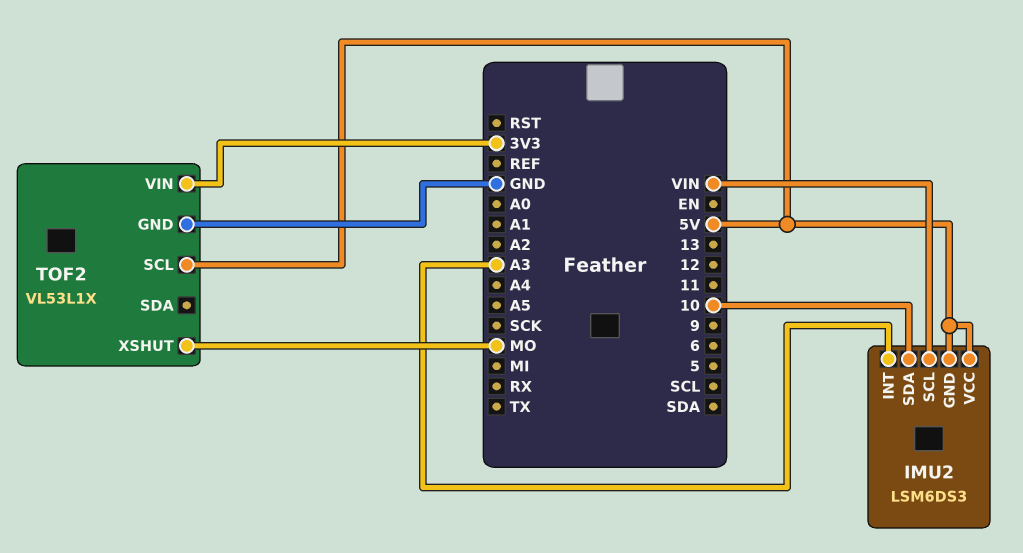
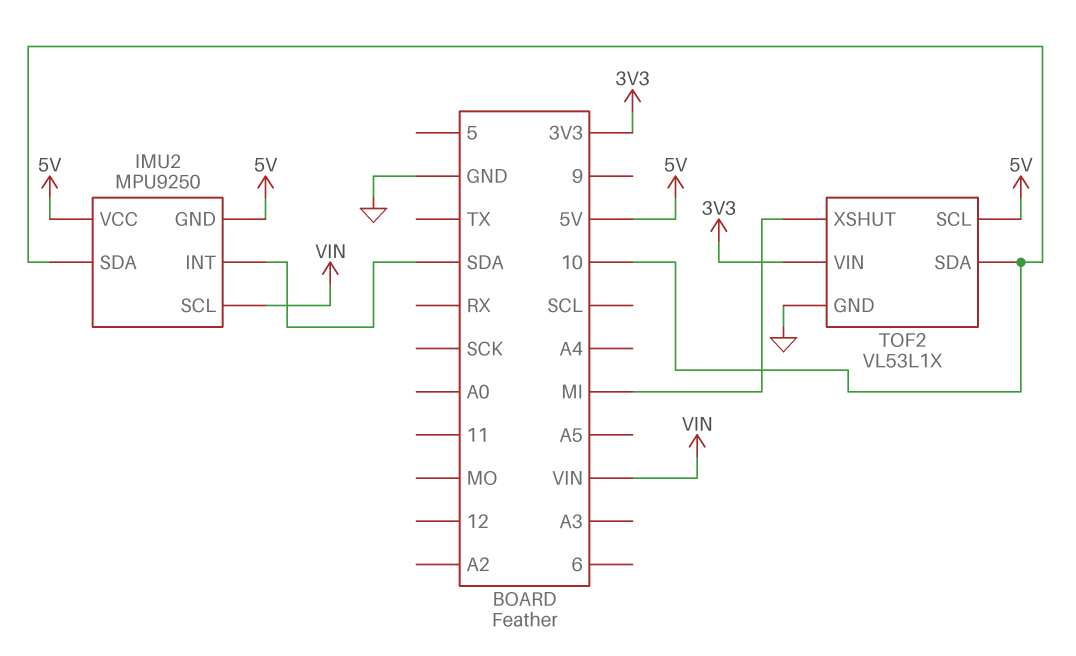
IMU2: LSM6DS3 -> MPU9250
IMU2 pin INT: A3 -> SDA
TOF2 pin SDA: none -> 10
TOF2 pin XSHUT: MO -> MI

